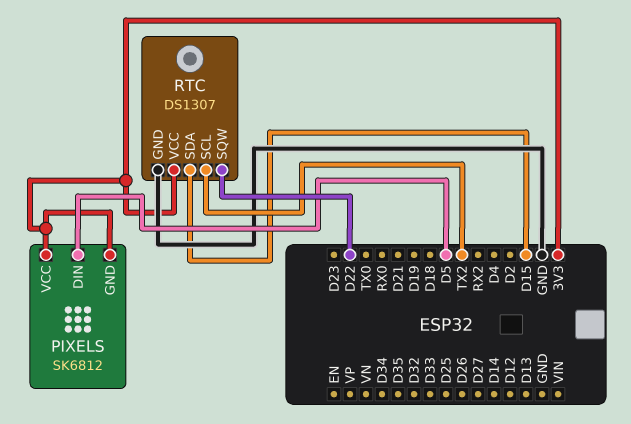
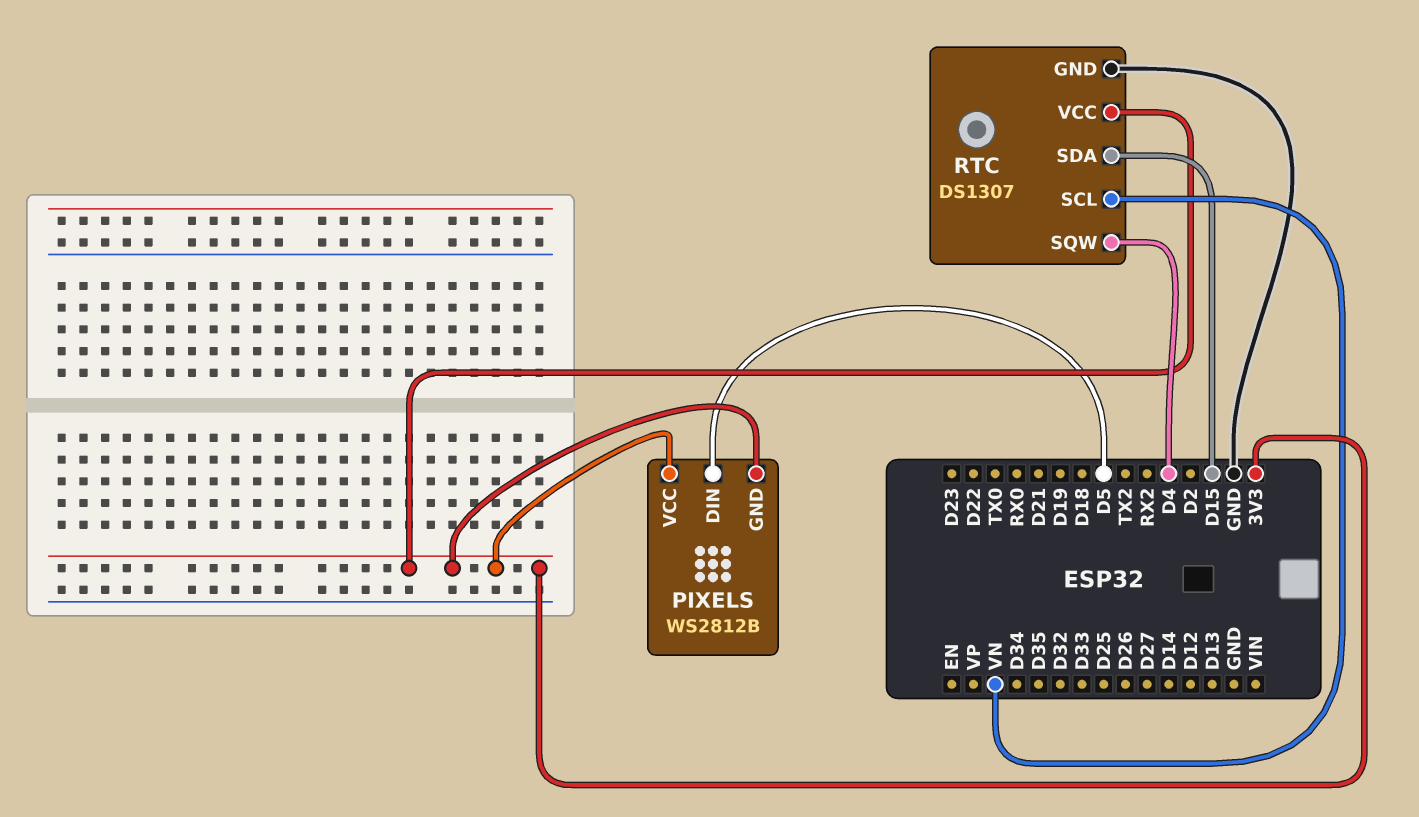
PIXELS: SK6812 -> WS2812B
RTC pin SCL: TX2 -> VN
RTC pin SQW: D22 -> D4

